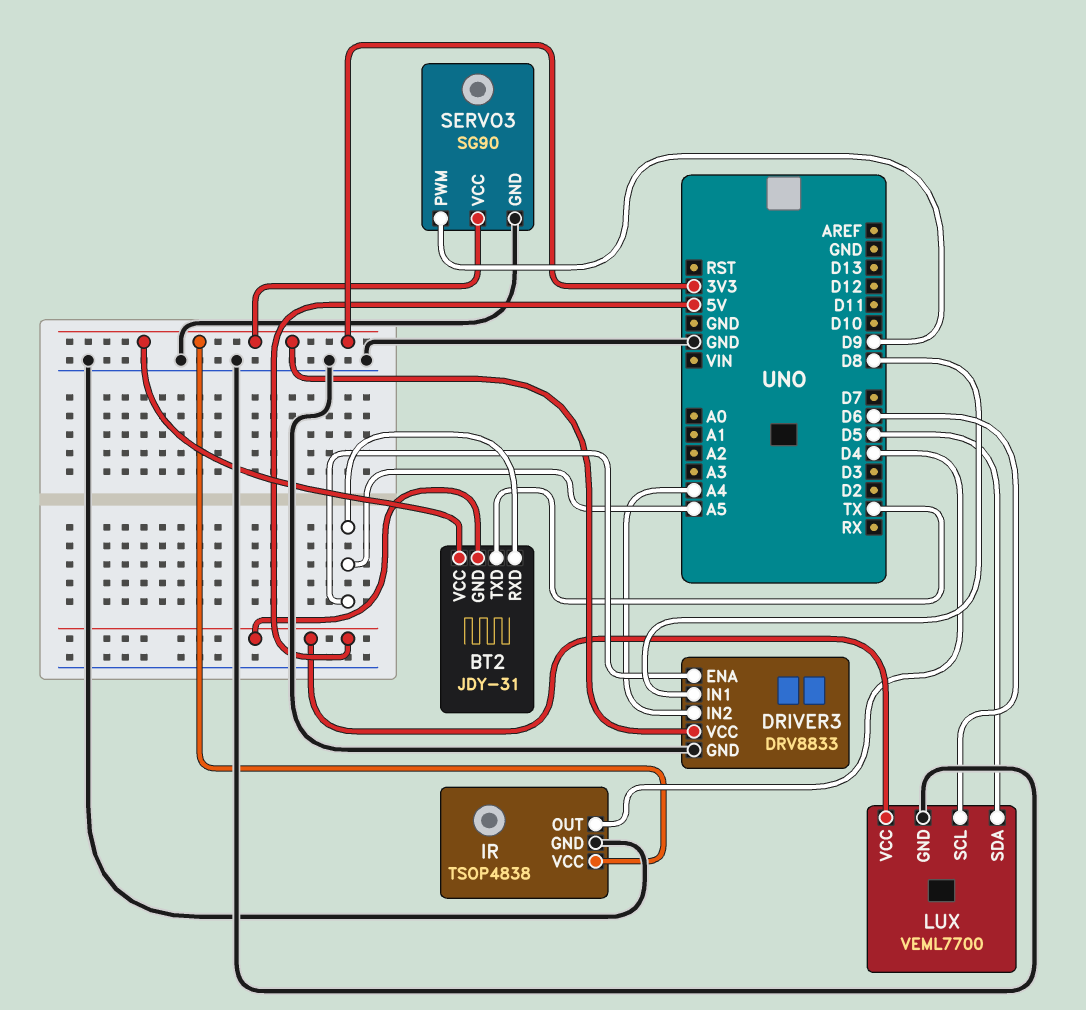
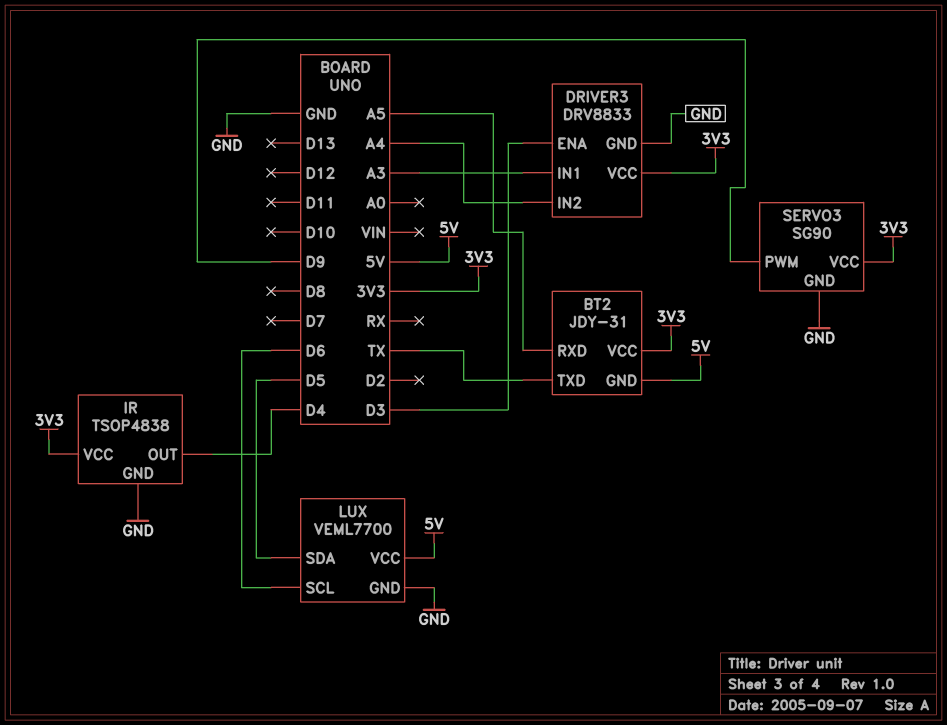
DRIVER3 pin ENA: A5 -> D3
DRIVER3 pin IN1: D8 -> A3

